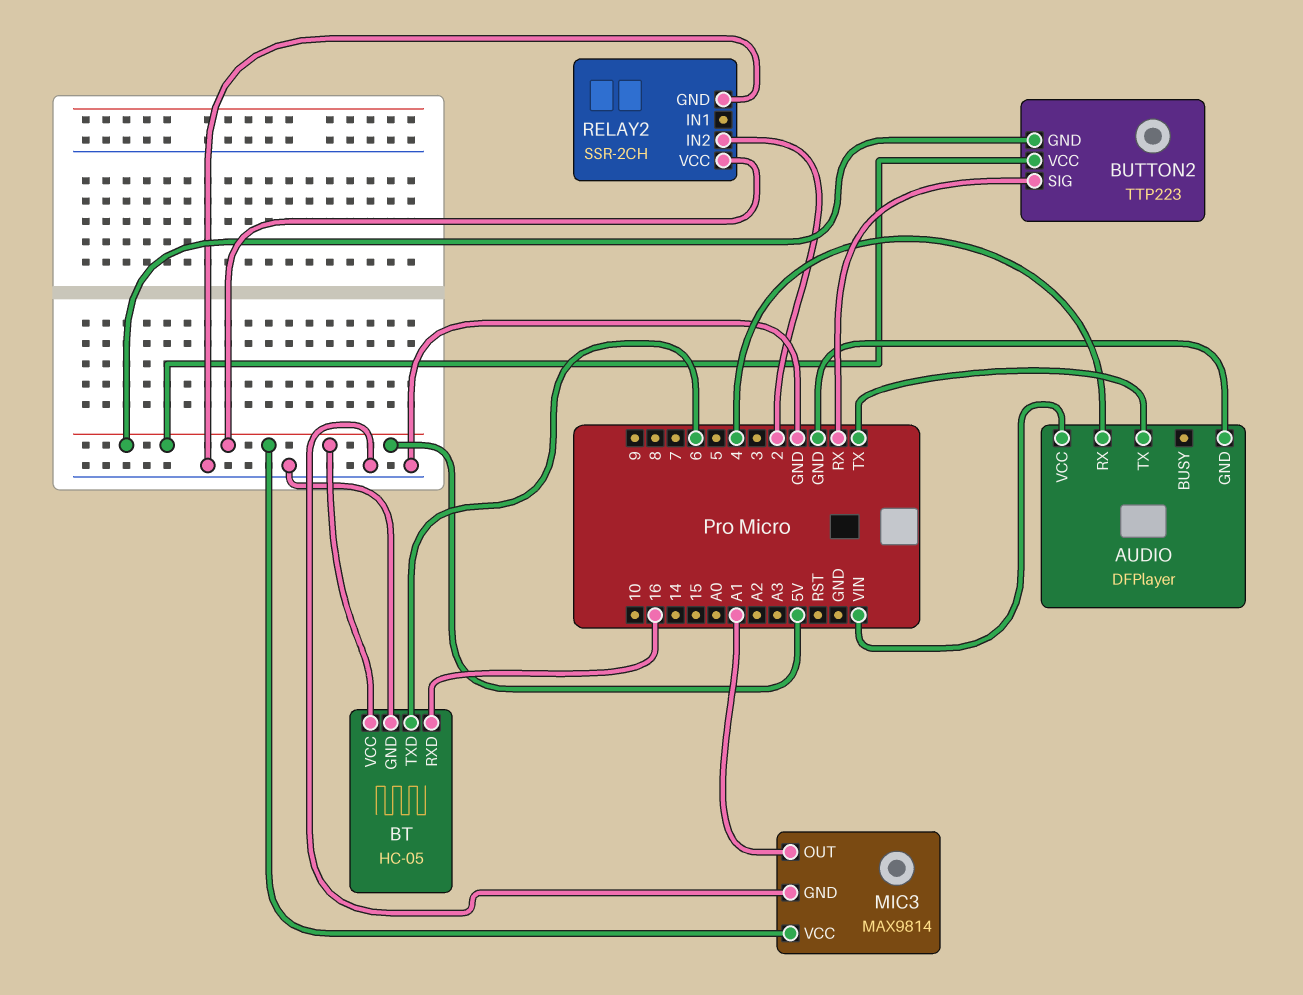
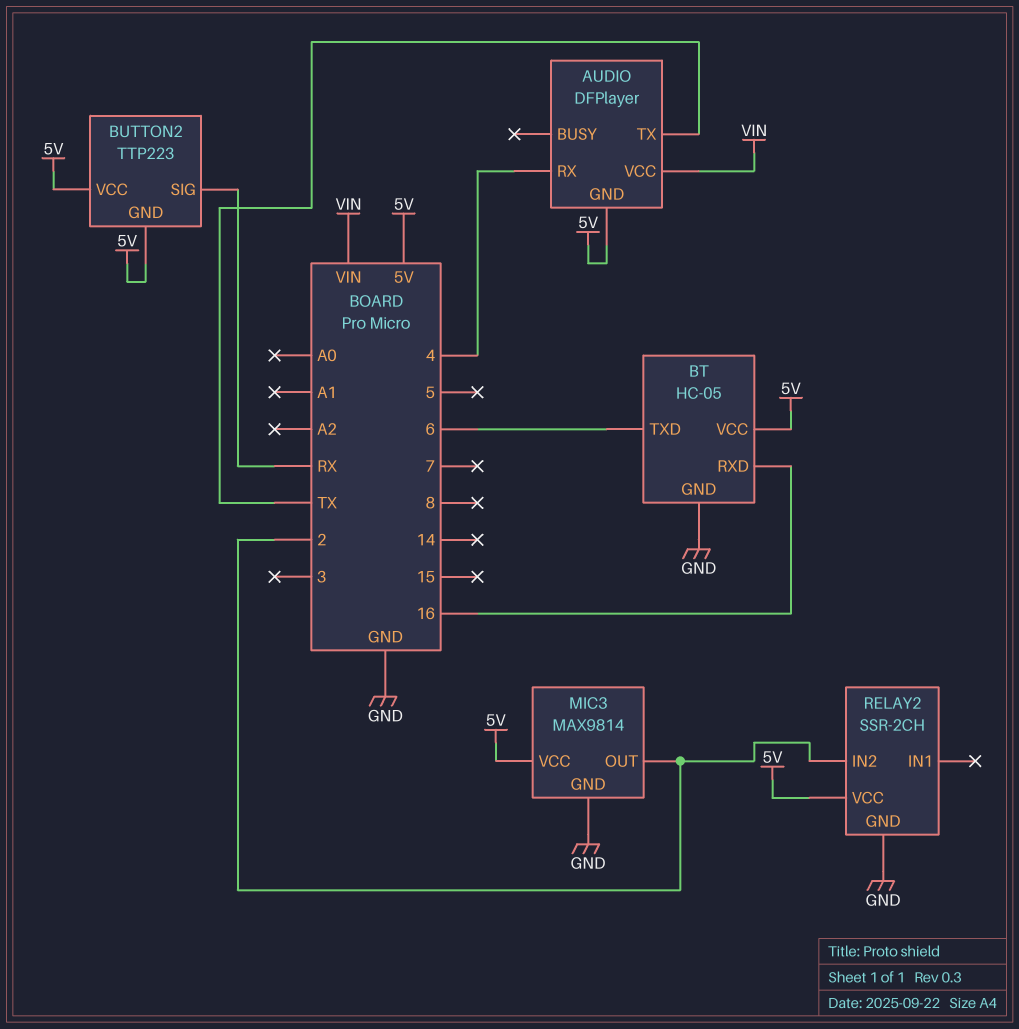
AUDIO pin GND: GND -> 5V
MIC3 pin OUT: A1 -> 2

